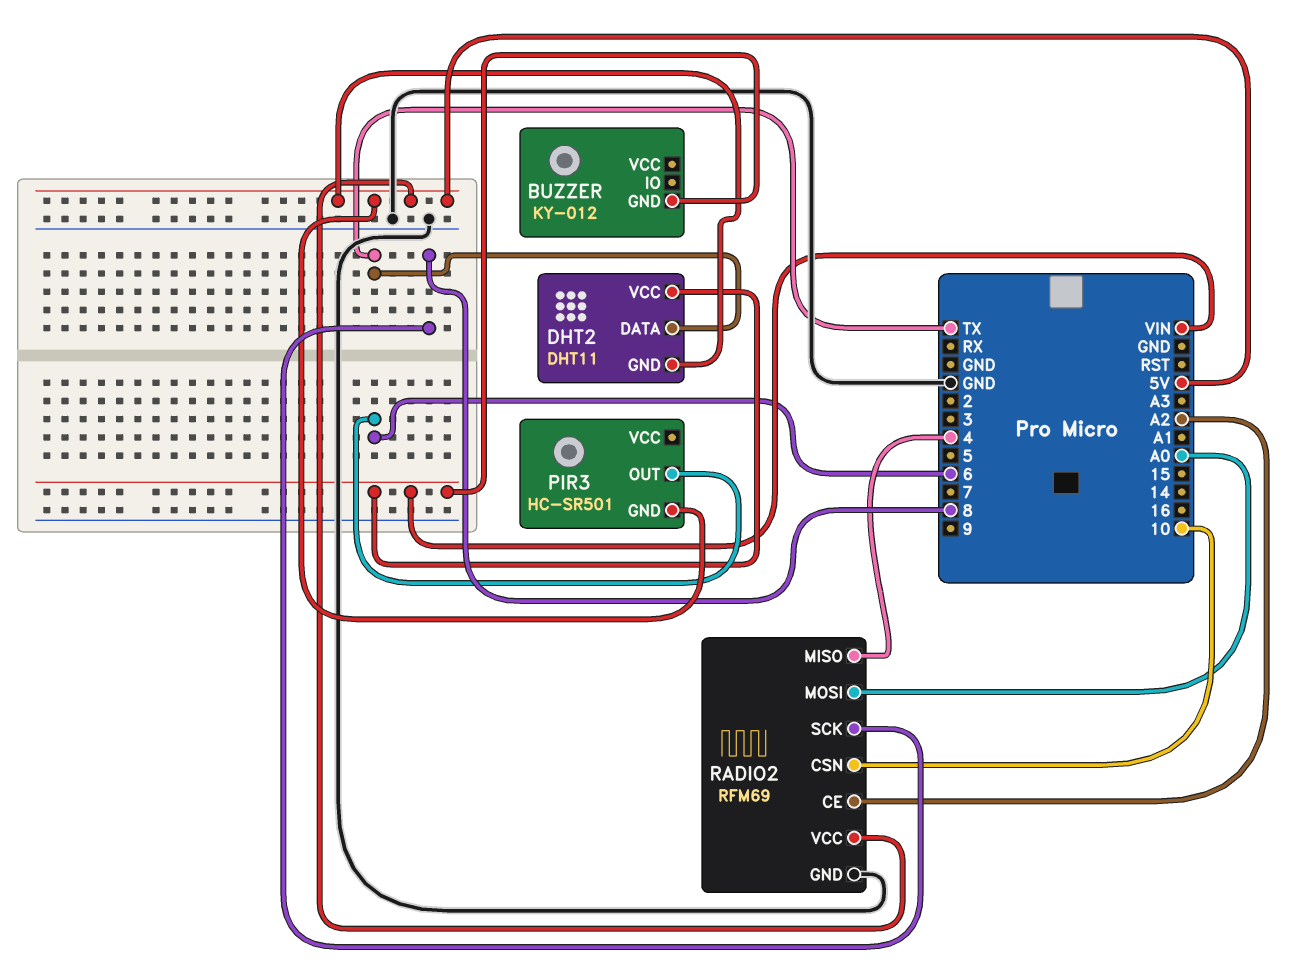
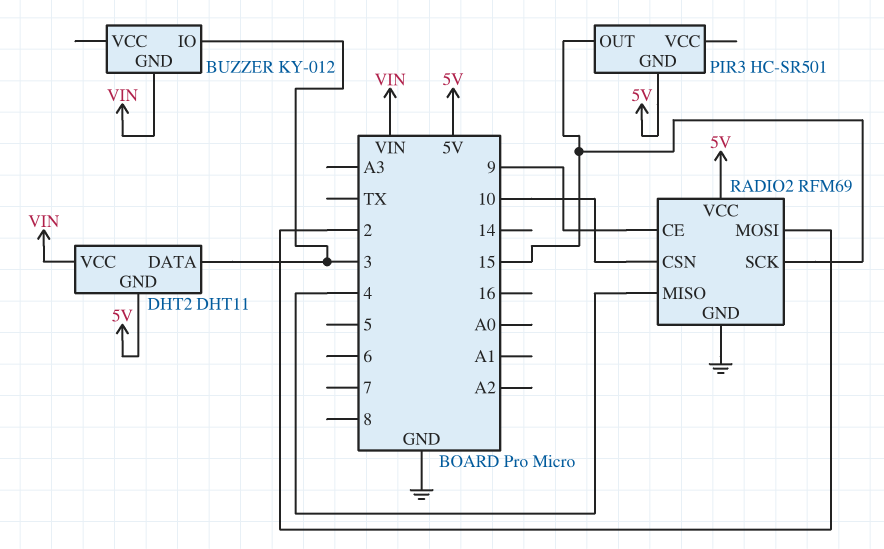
BUZZER pin IO: none -> 3
DHT2 pin DATA: TX -> 3
PIR3 pin OUT: 6 -> 15
RADIO2 pin CE: A2 -> 9
RADIO2 pin MOSI: A0 -> 2
RADIO2 pin SCK: 8 -> 15

